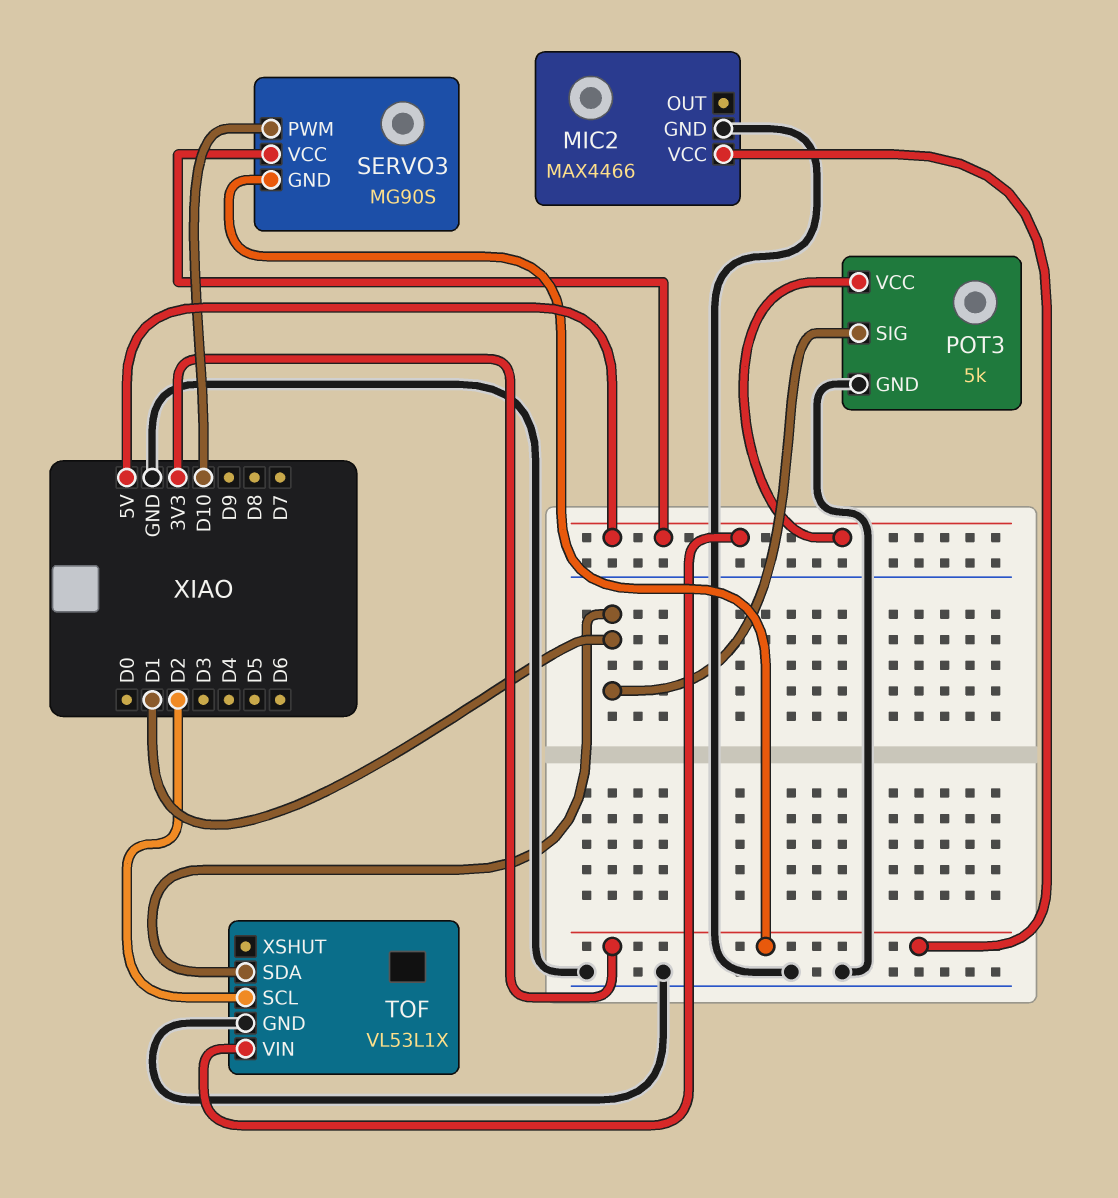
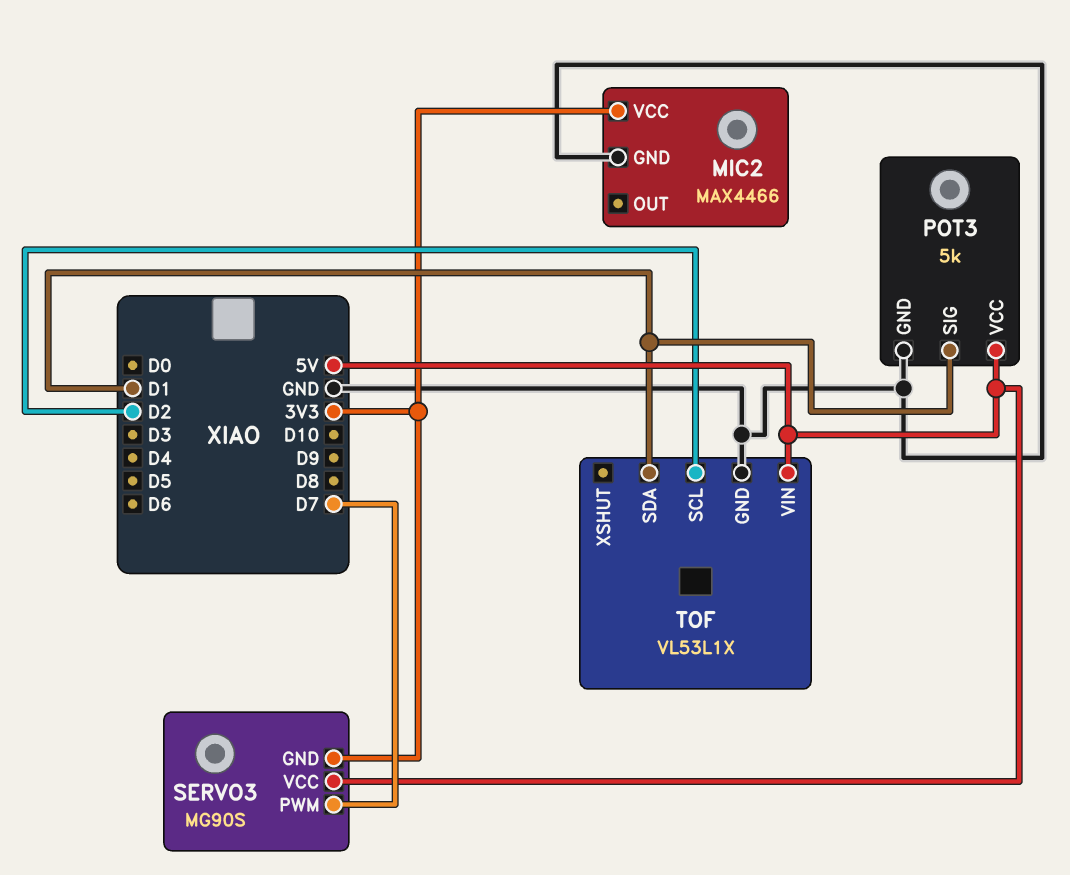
SERVO3 pin PWM: D10 -> D7

